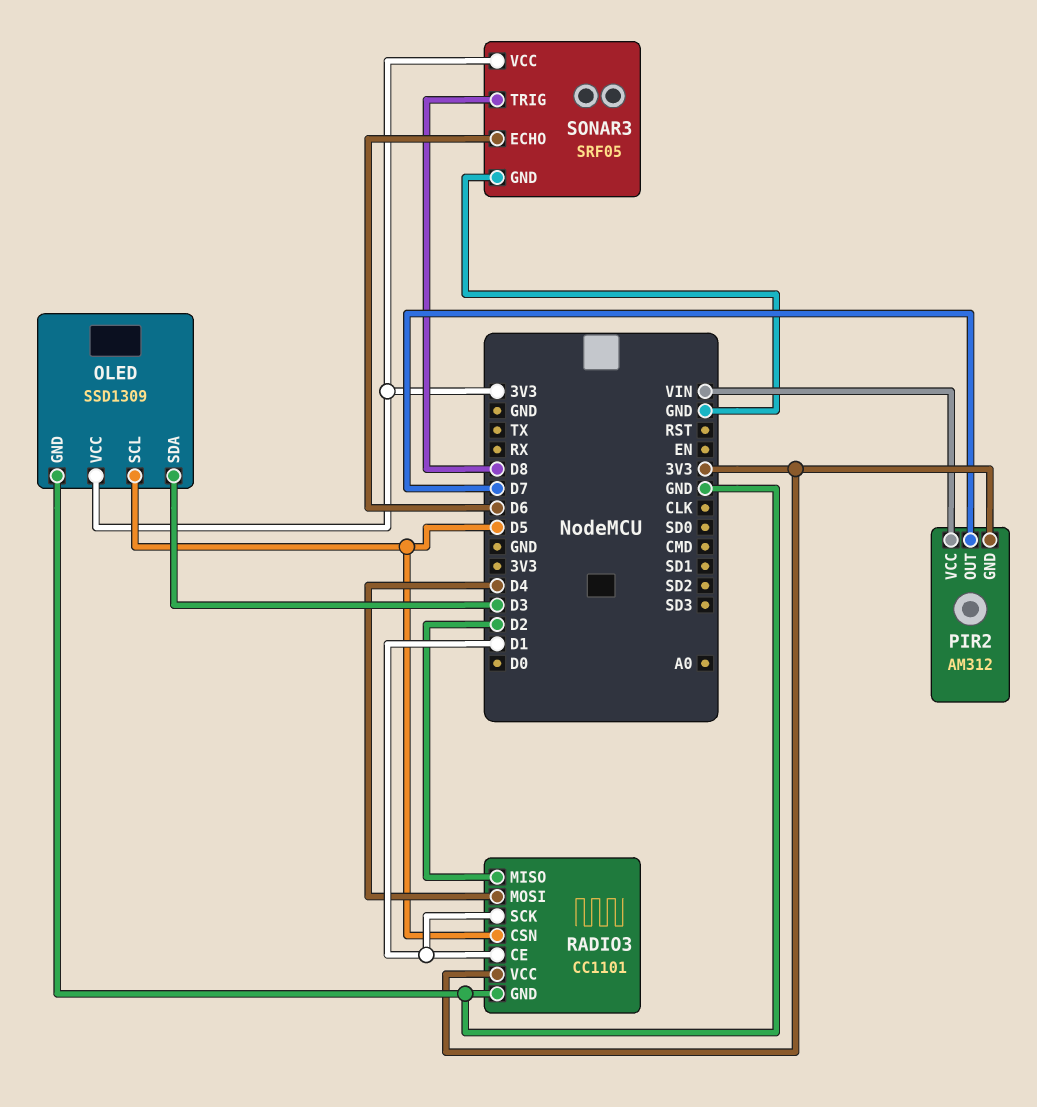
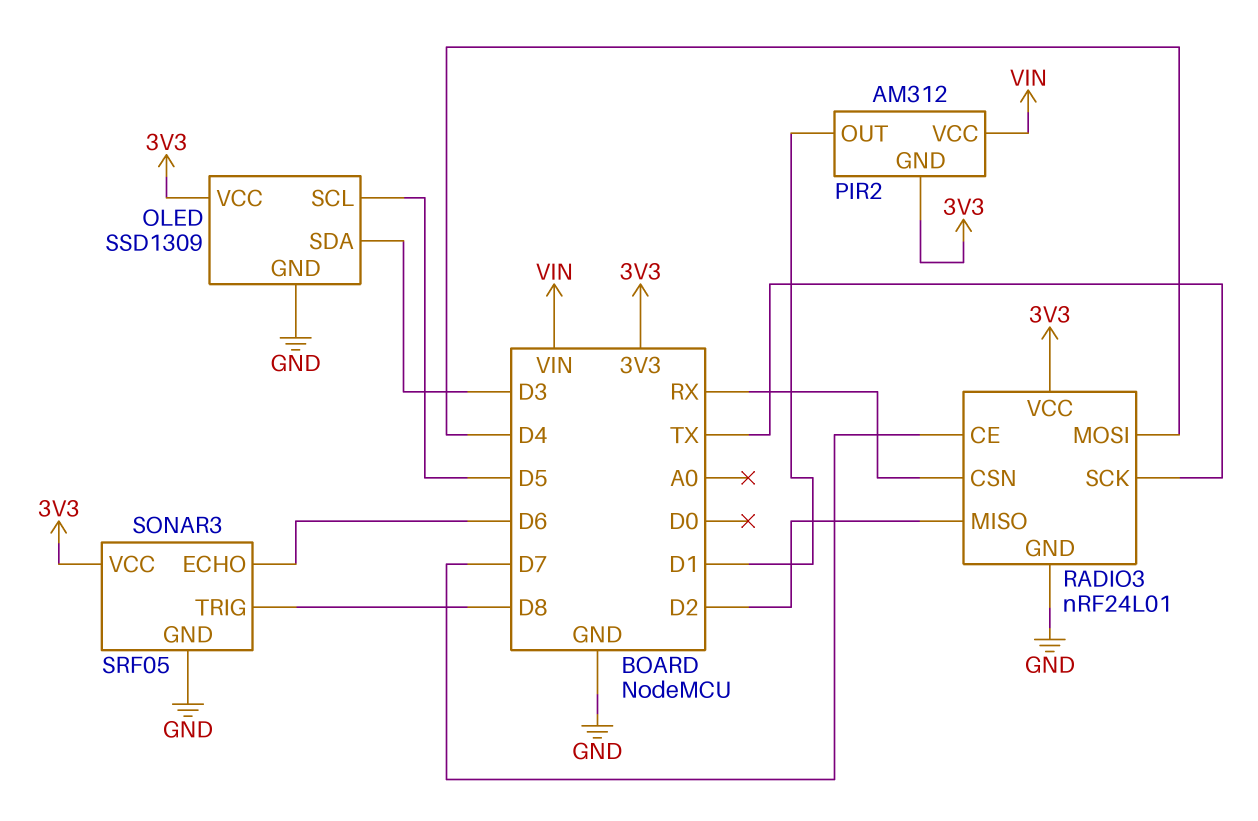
PIR2 pin OUT: D7 -> D1
RADIO3: CC1101 -> nRF24L01
RADIO3 pin CE: D1 -> D7
RADIO3 pin CSN: D5 -> RX
RADIO3 pin SCK: D1 -> TX

